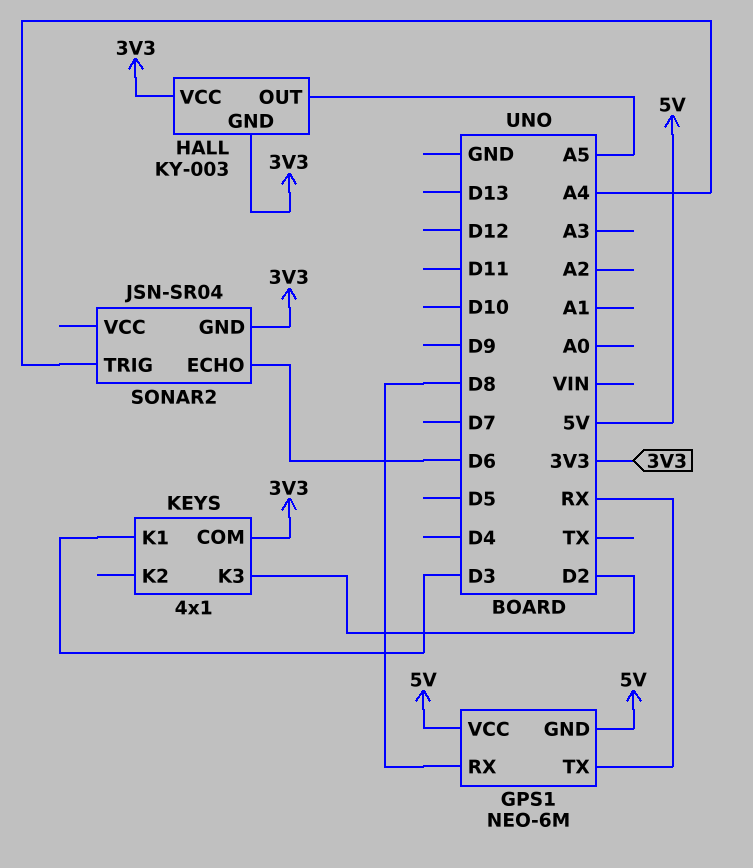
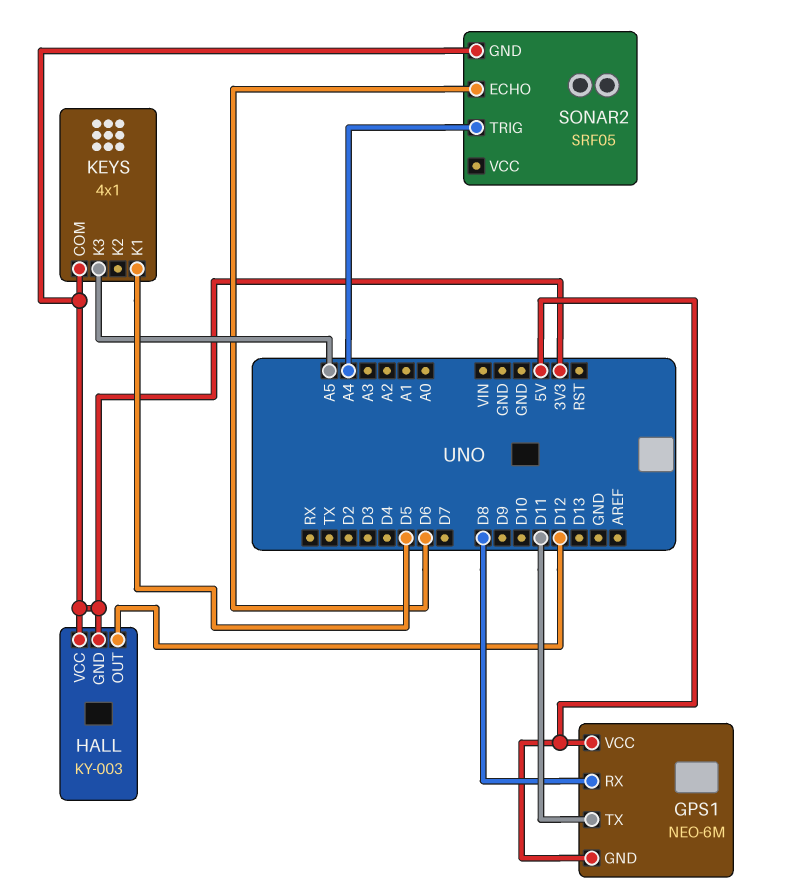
GPS1 pin TX: RX -> D11
HALL pin OUT: A5 -> D12
KEYS pin K1: D3 -> D5
KEYS pin K3: D2 -> A5
SONAR2: JSN-SR04 -> SRF05

